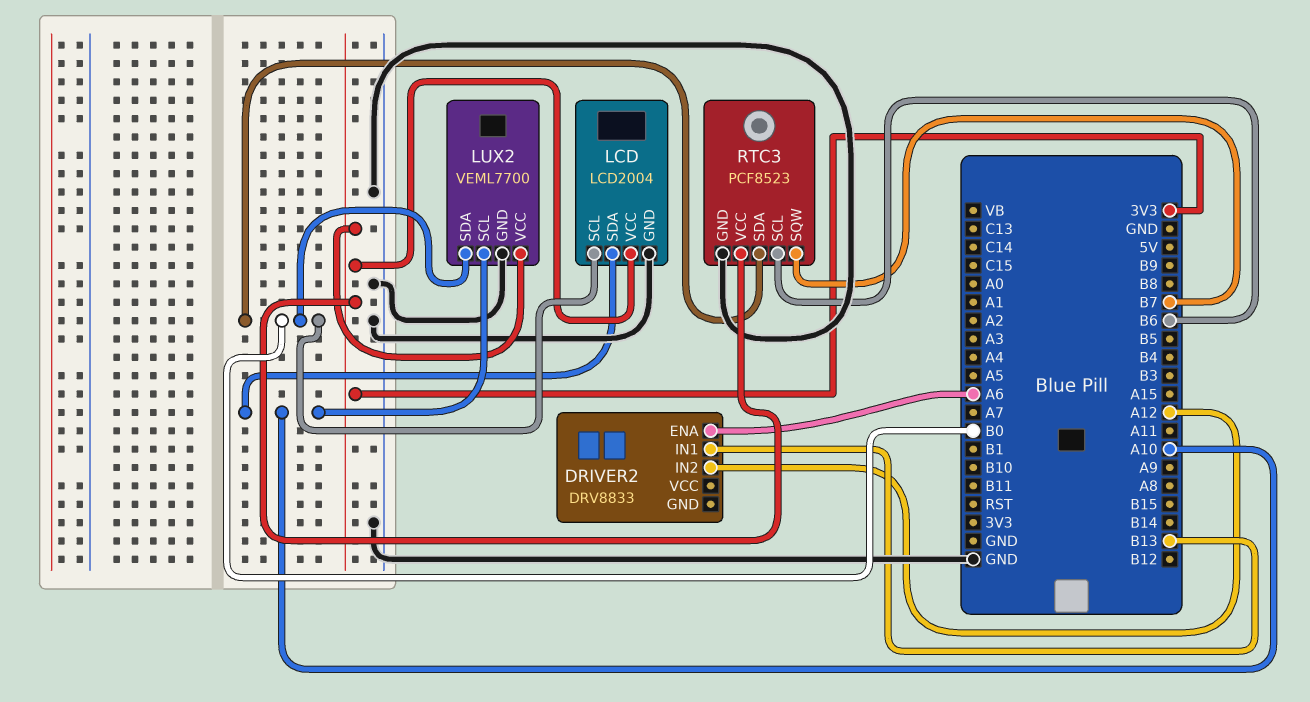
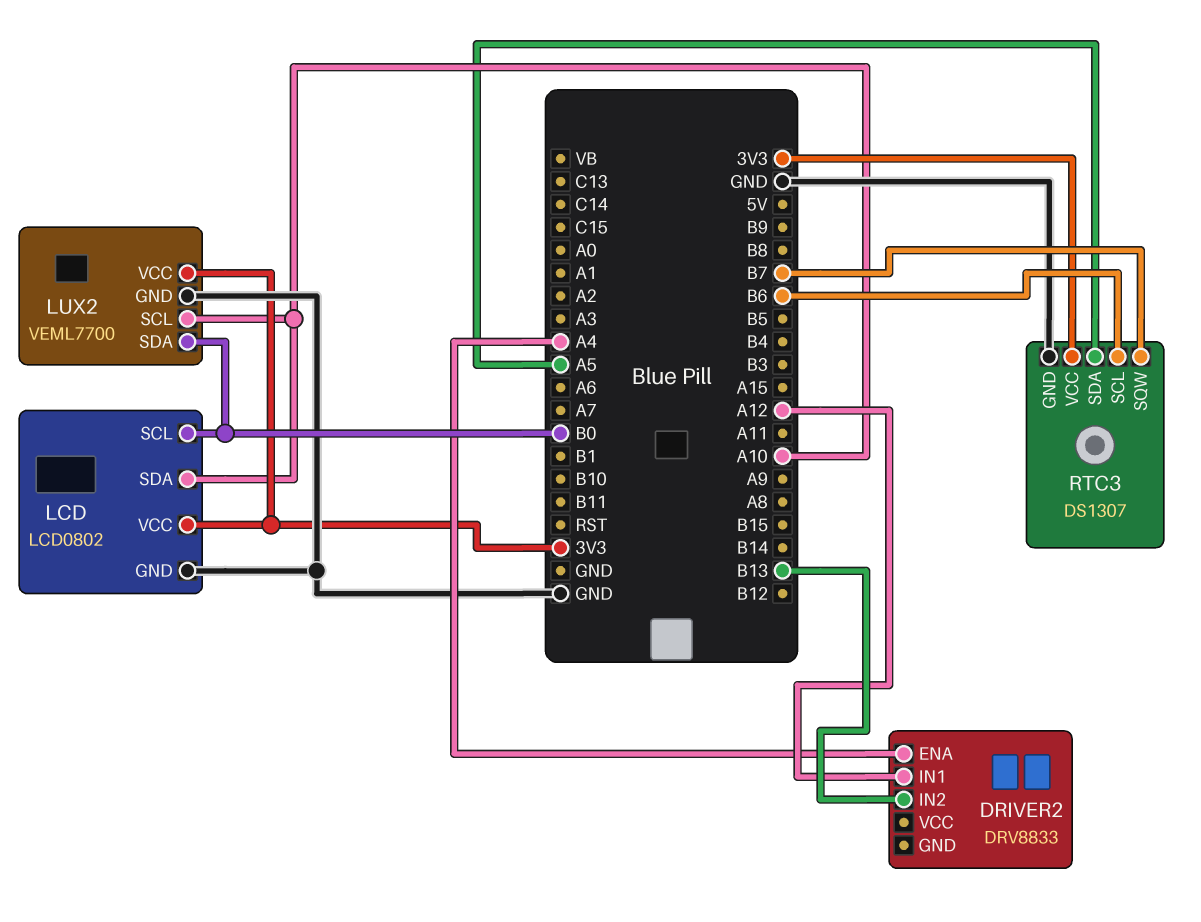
DRIVER2 pin ENA: A6 -> A4
DRIVER2 pin IN1: B13 -> A12
DRIVER2 pin IN2: A12 -> B13
LCD: LCD2004 -> LCD0802
RTC3: PCF8523 -> DS1307
RTC3 pin SDA: B0 -> A5

